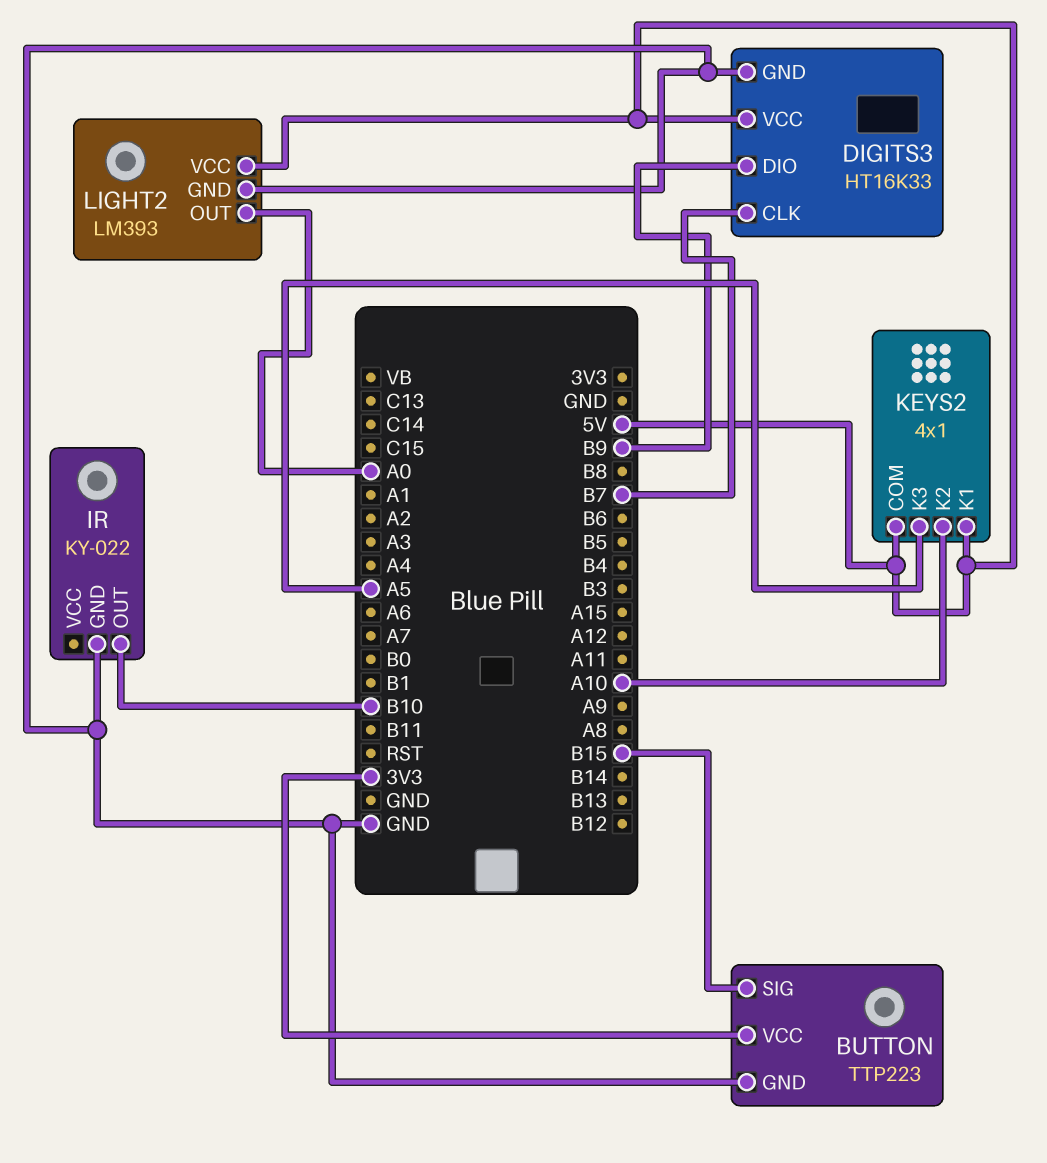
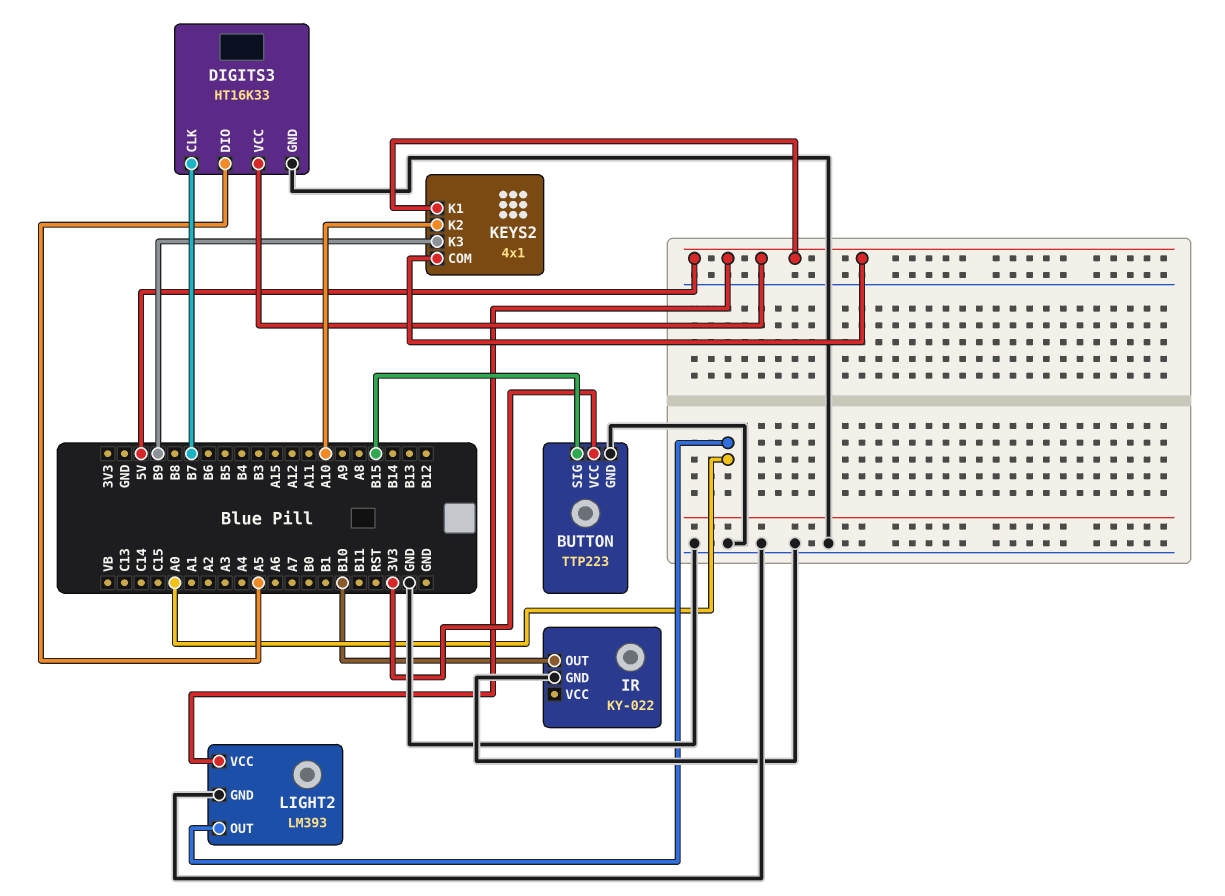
DIGITS3 pin DIO: B9 -> A5
KEYS2 pin K3: A5 -> B9

